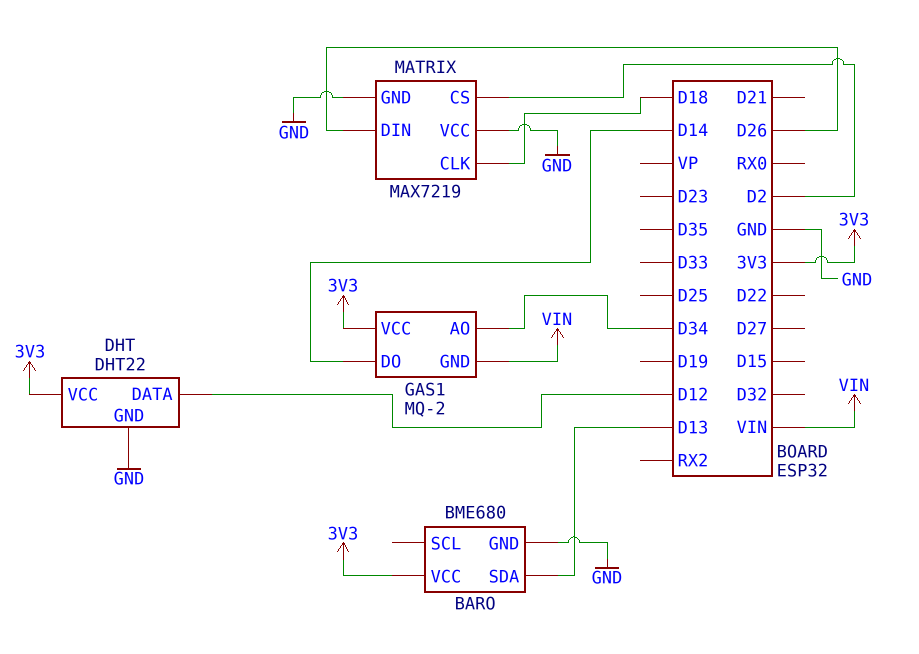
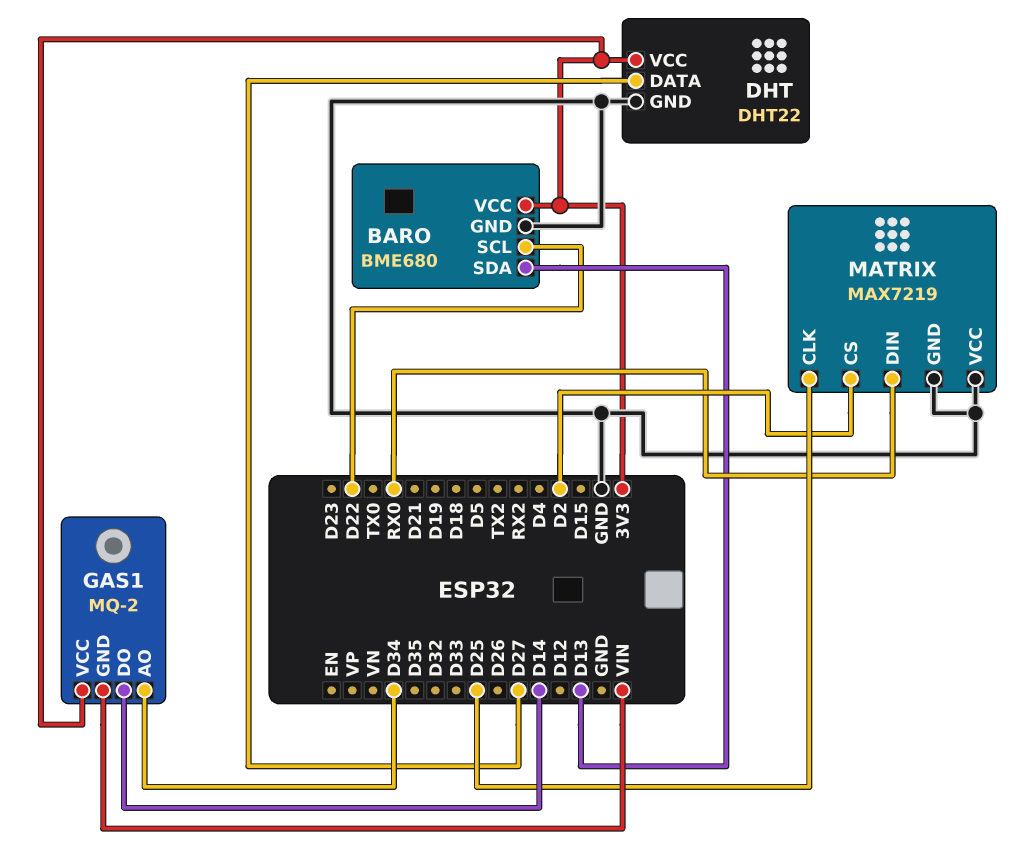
BARO pin SCL: none -> D22
DHT pin DATA: D12 -> D27
MATRIX pin CLK: D18 -> D25
MATRIX pin DIN: D26 -> RX0

